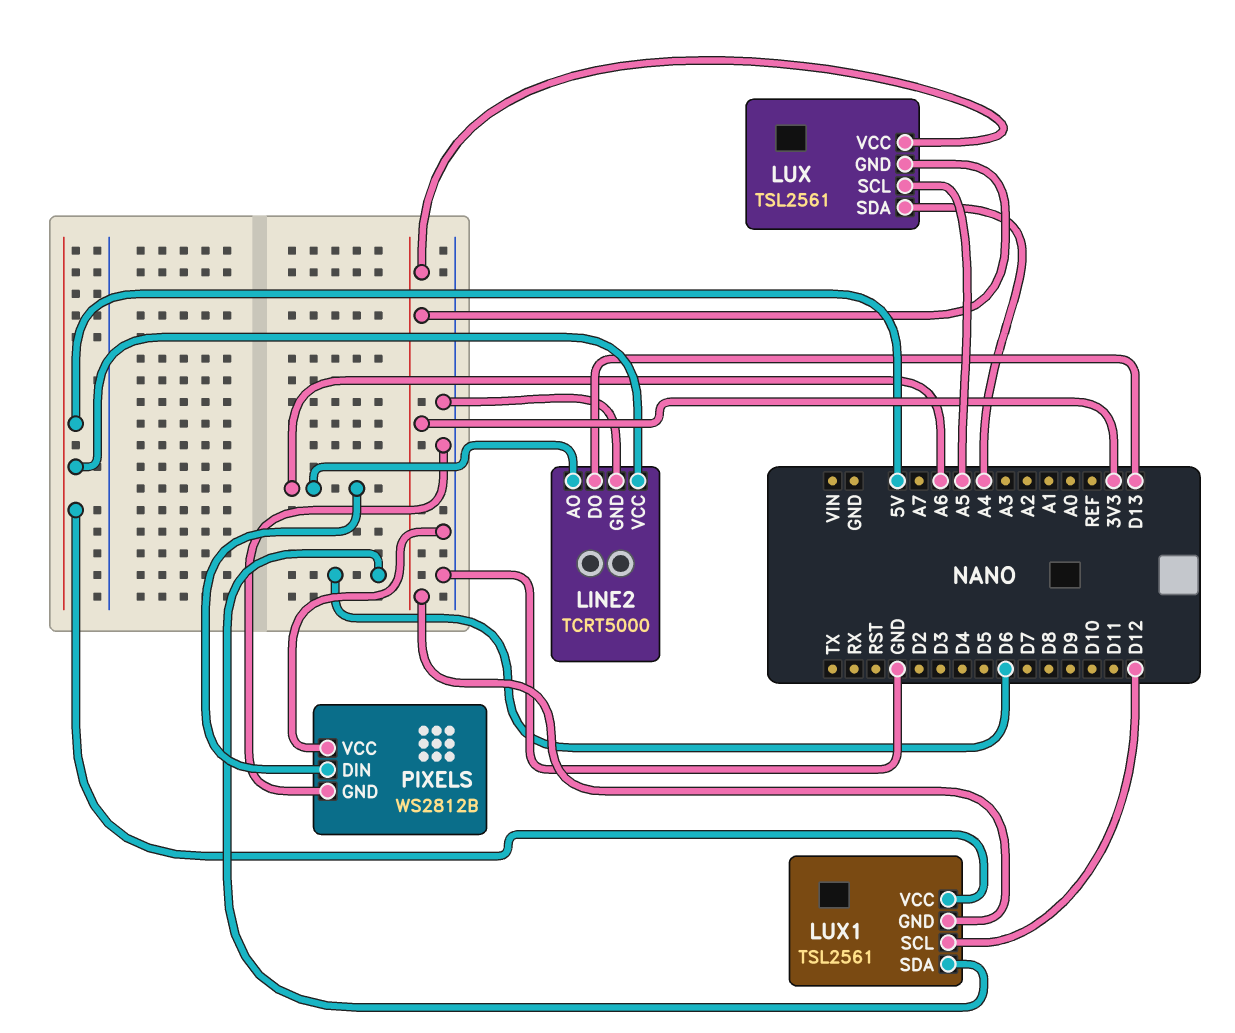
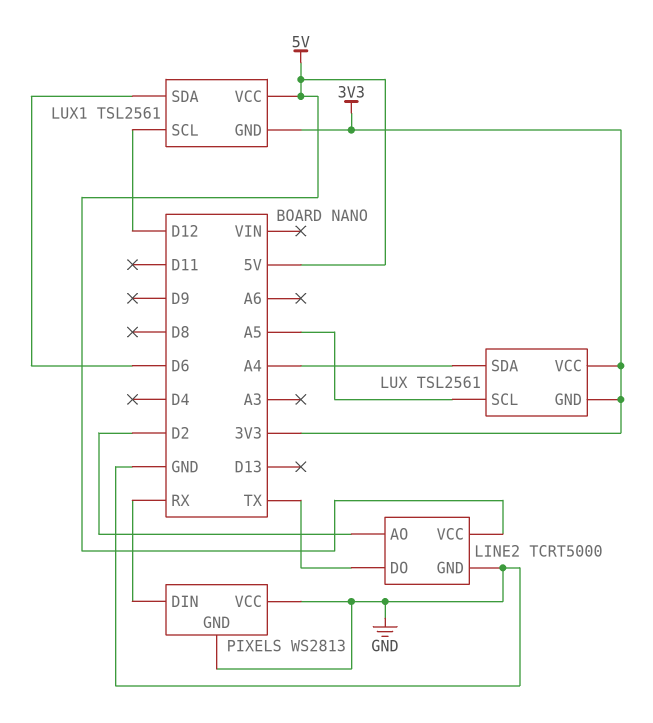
LINE2 pin AO: A6 -> D2
LINE2 pin DO: D13 -> TX
PIXELS: WS2812B -> WS2813
PIXELS pin DIN: A6 -> RX

